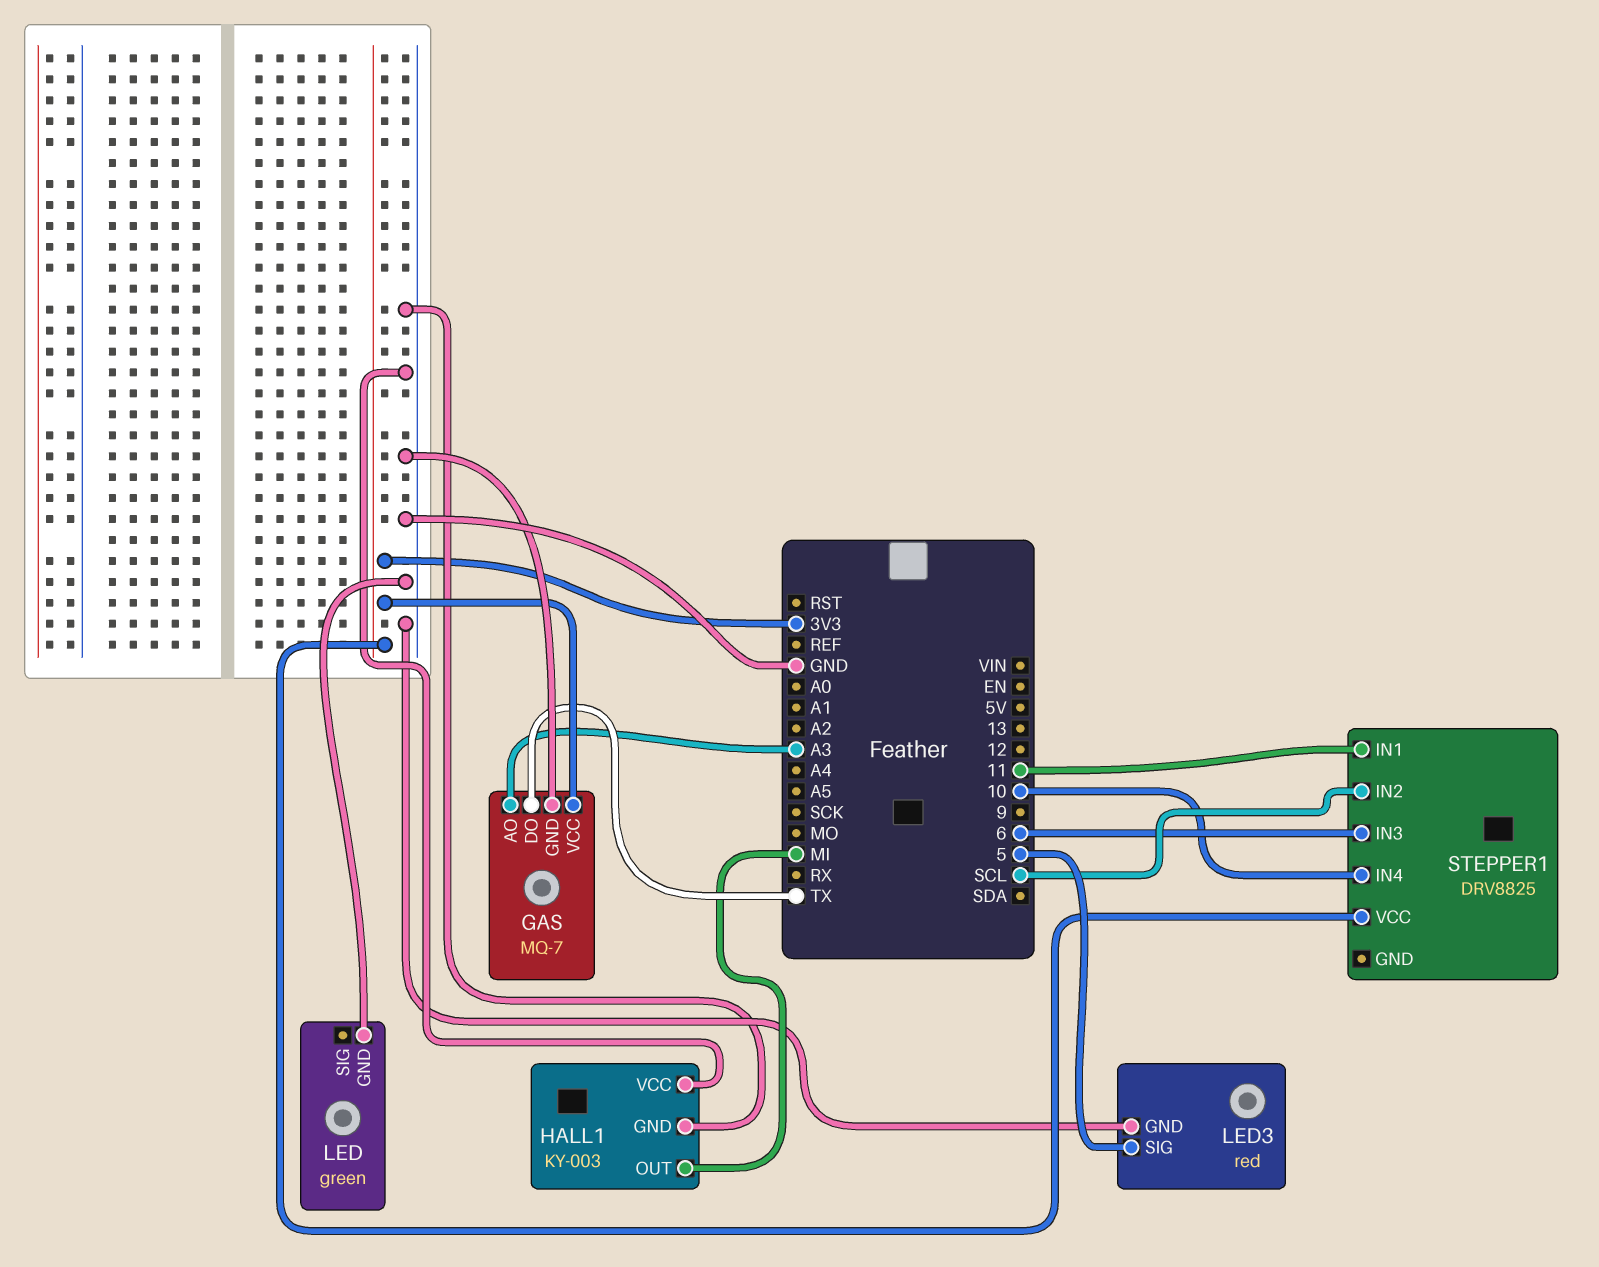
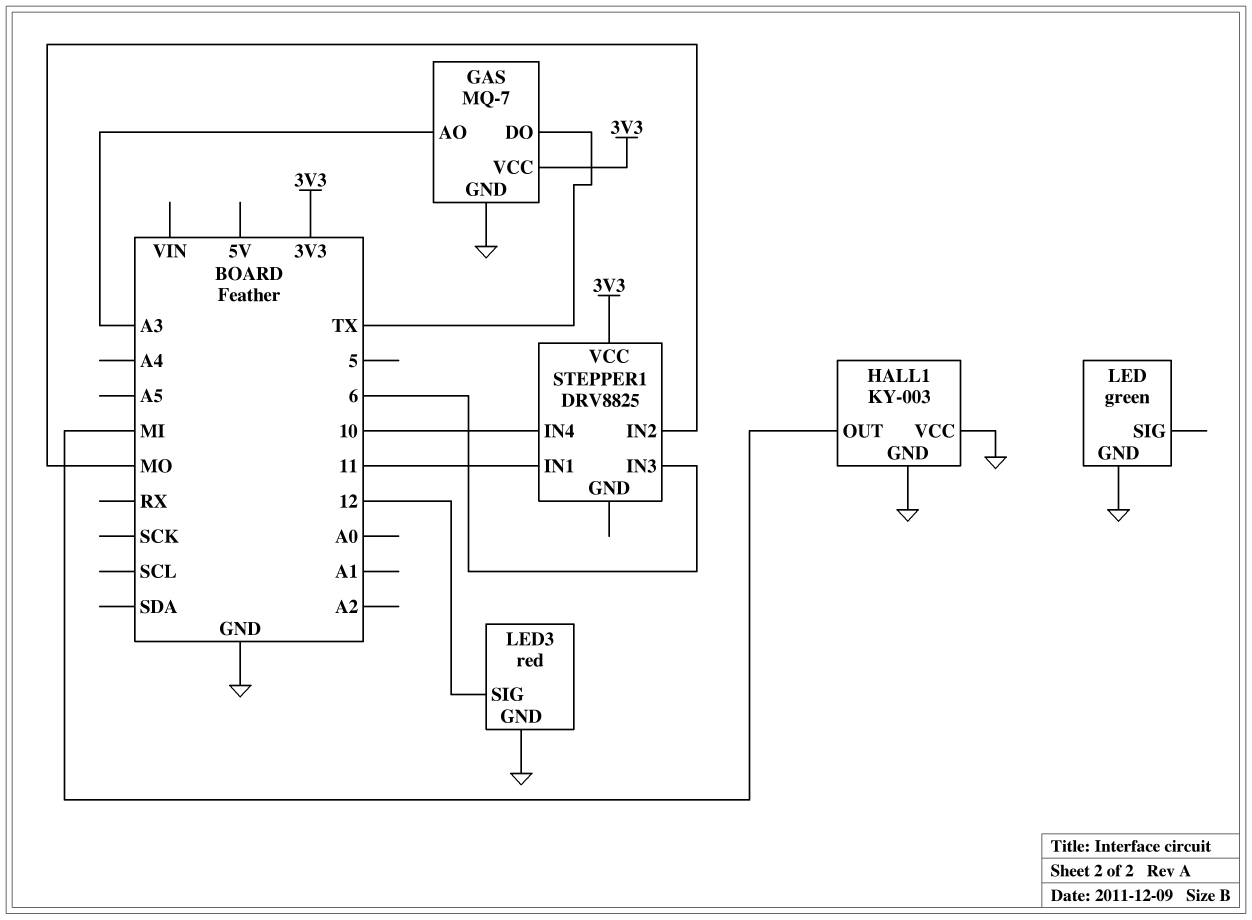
LED3 pin SIG: 5 -> 12
STEPPER1 pin IN2: SCL -> MO

